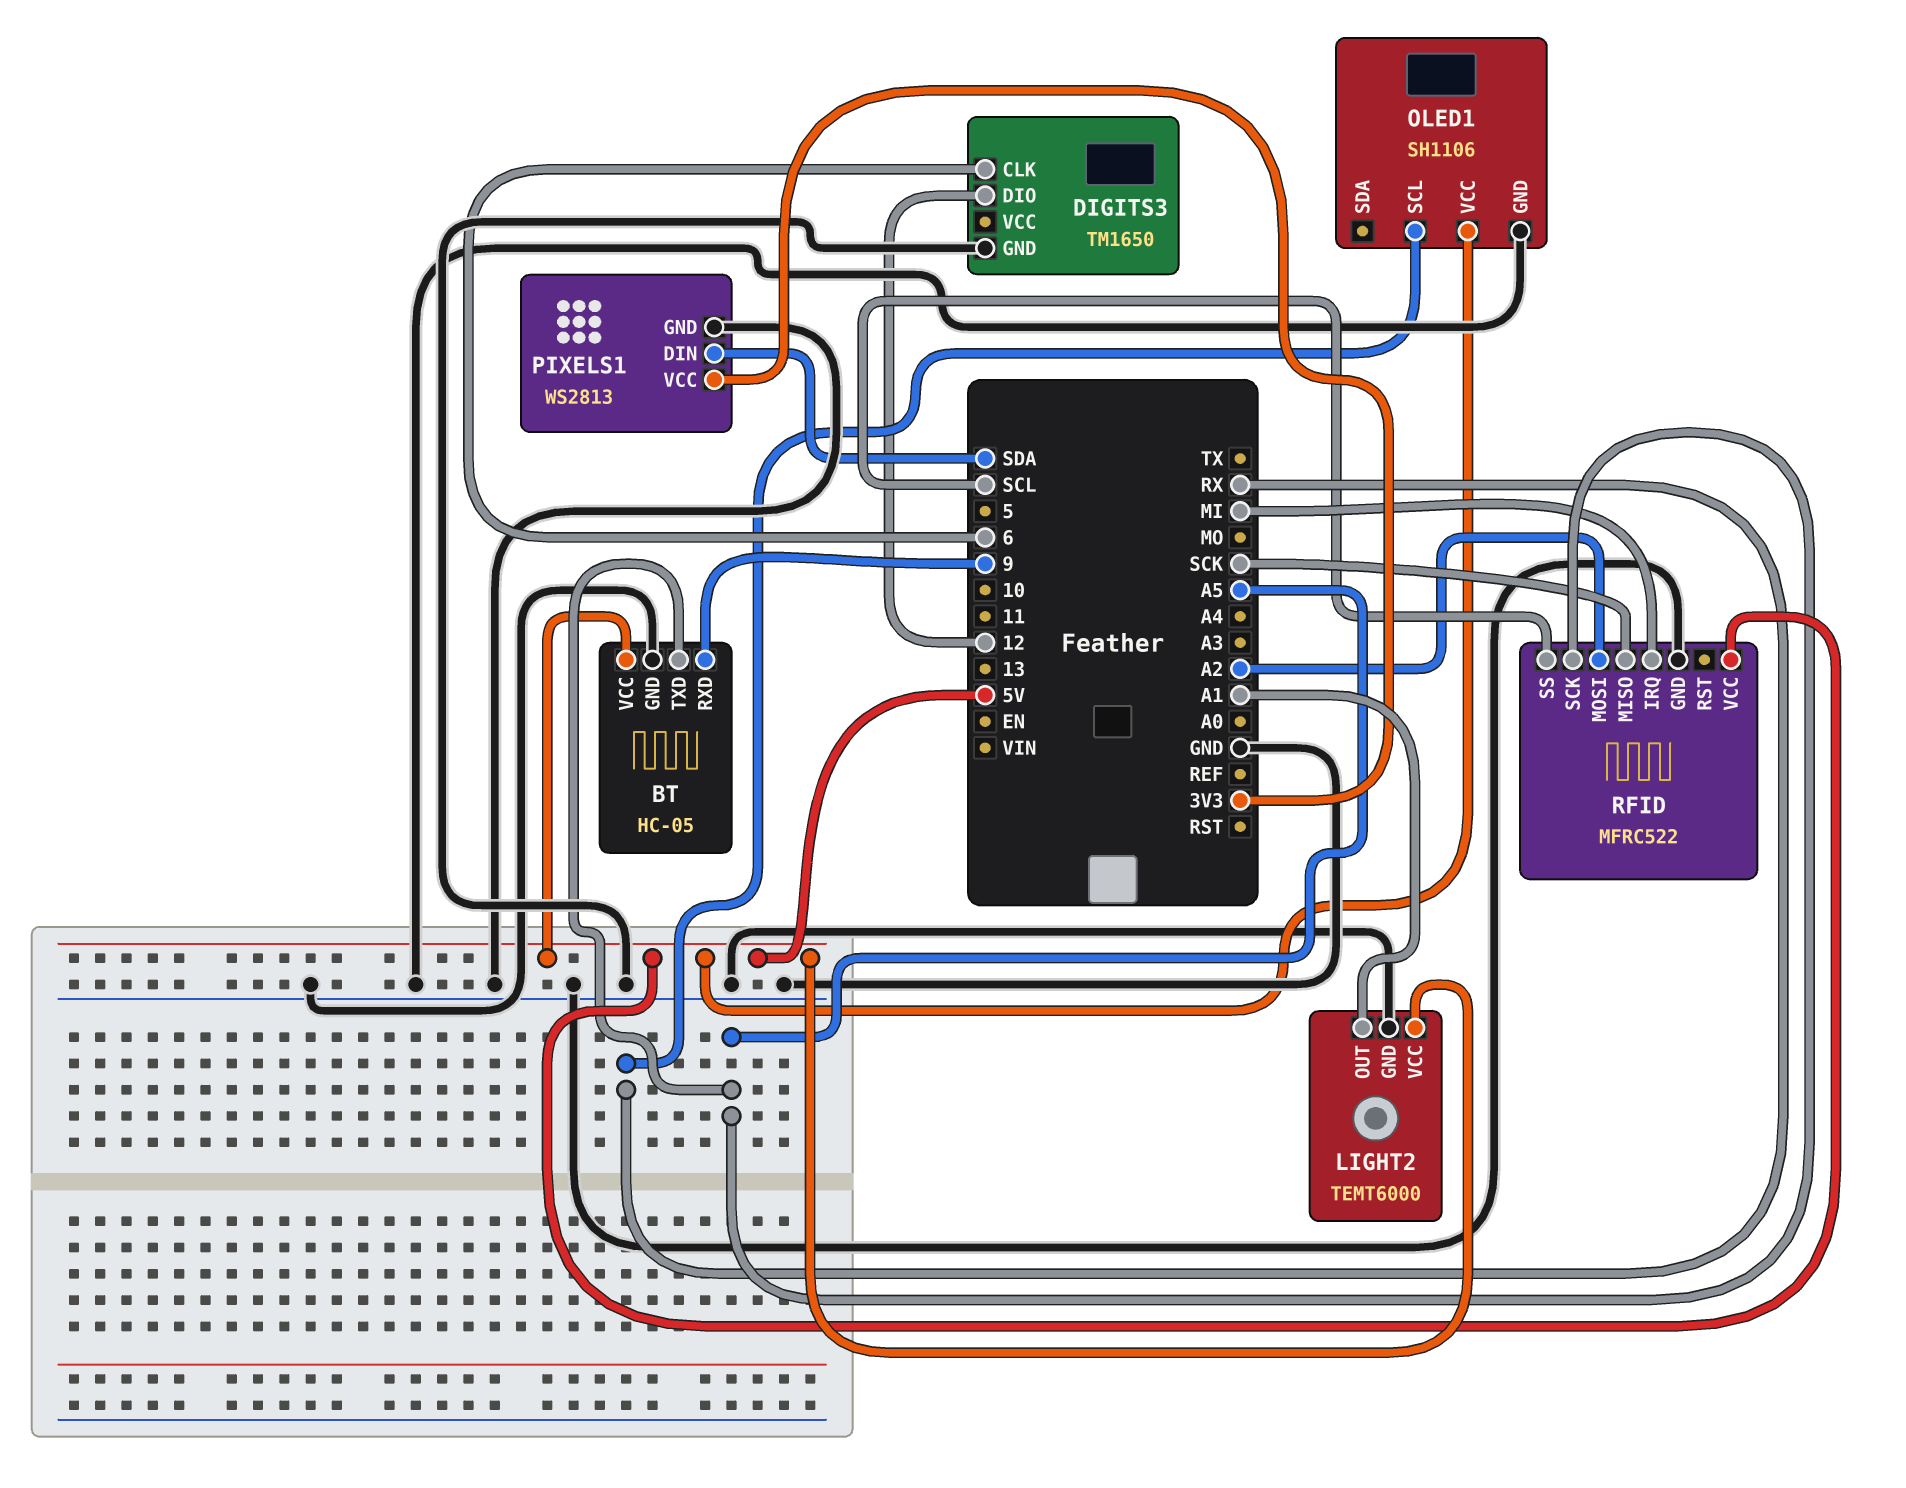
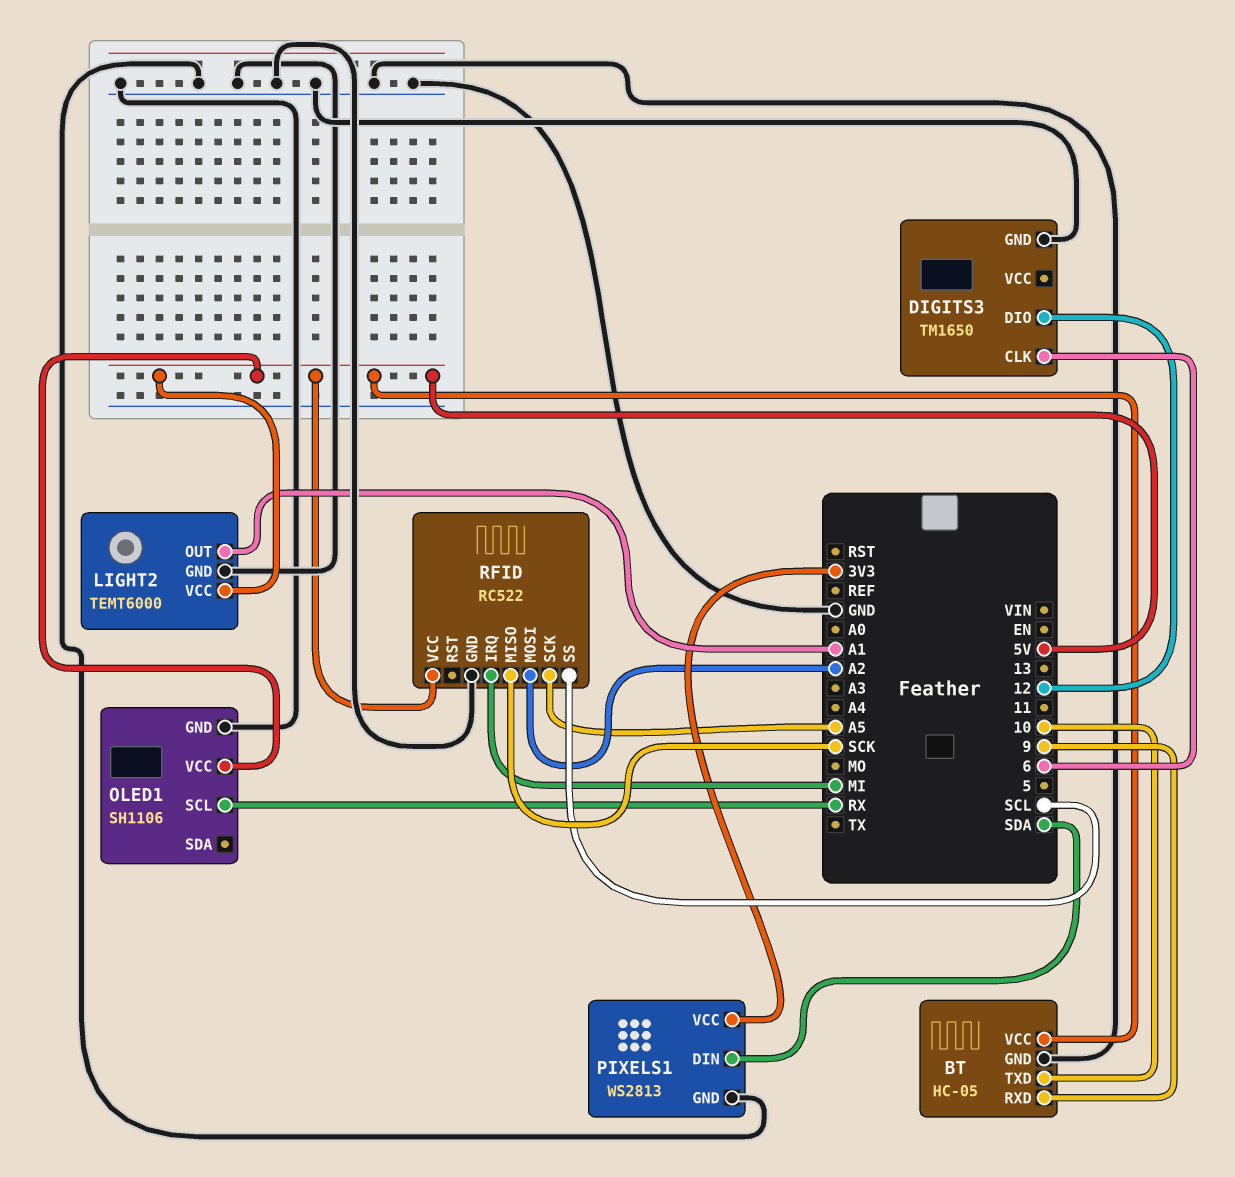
BT pin TXD: A5 -> 10
RFID: MFRC522 -> RC522

